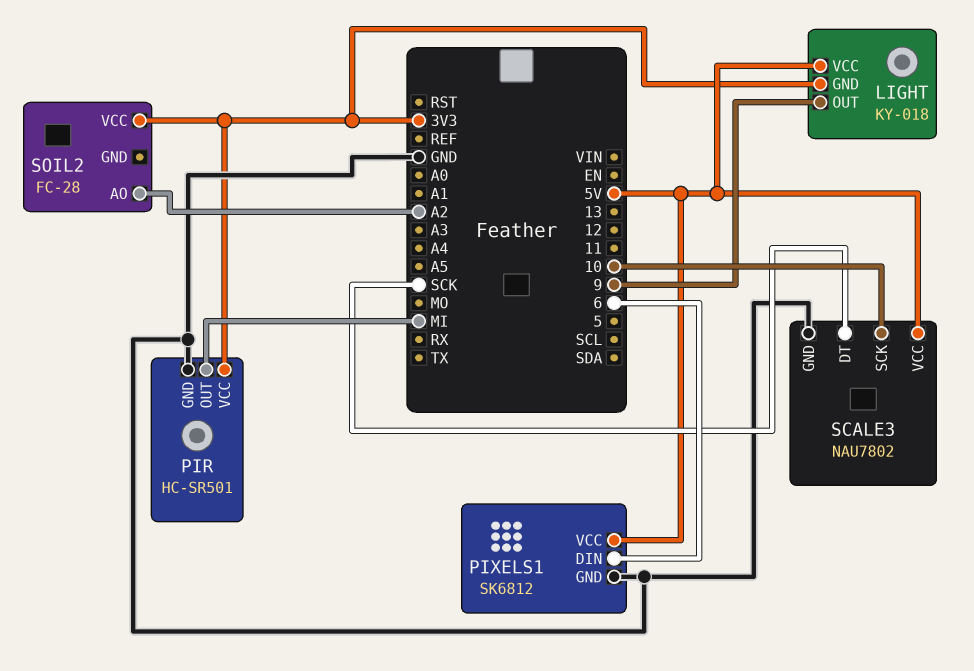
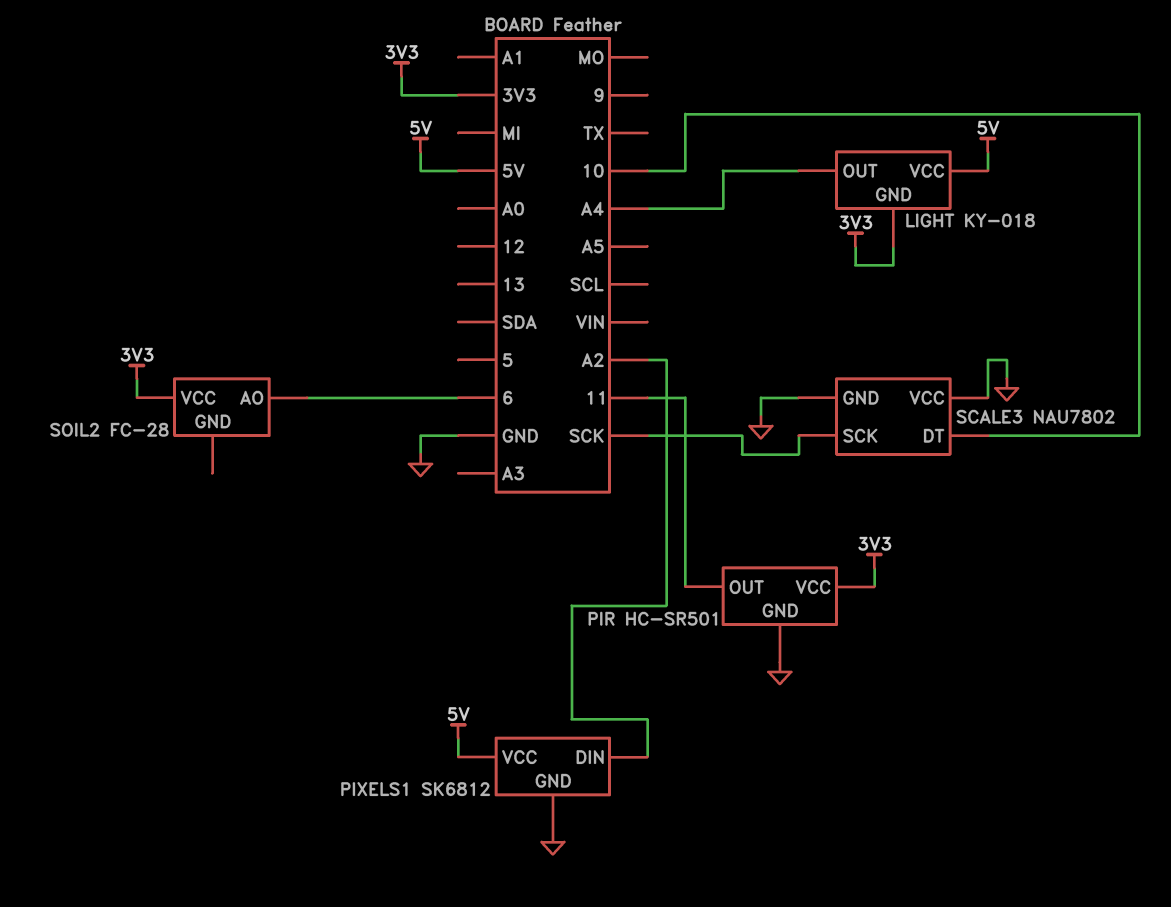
LIGHT pin OUT: 9 -> A4
PIR pin OUT: MI -> 11
PIXELS1 pin DIN: 6 -> A2
SCALE3 pin DT: SCK -> 10
SCALE3 pin SCK: 10 -> SCK
SCALE3 pin VCC: 5V -> GND
SOIL2 pin AO: A2 -> 6

